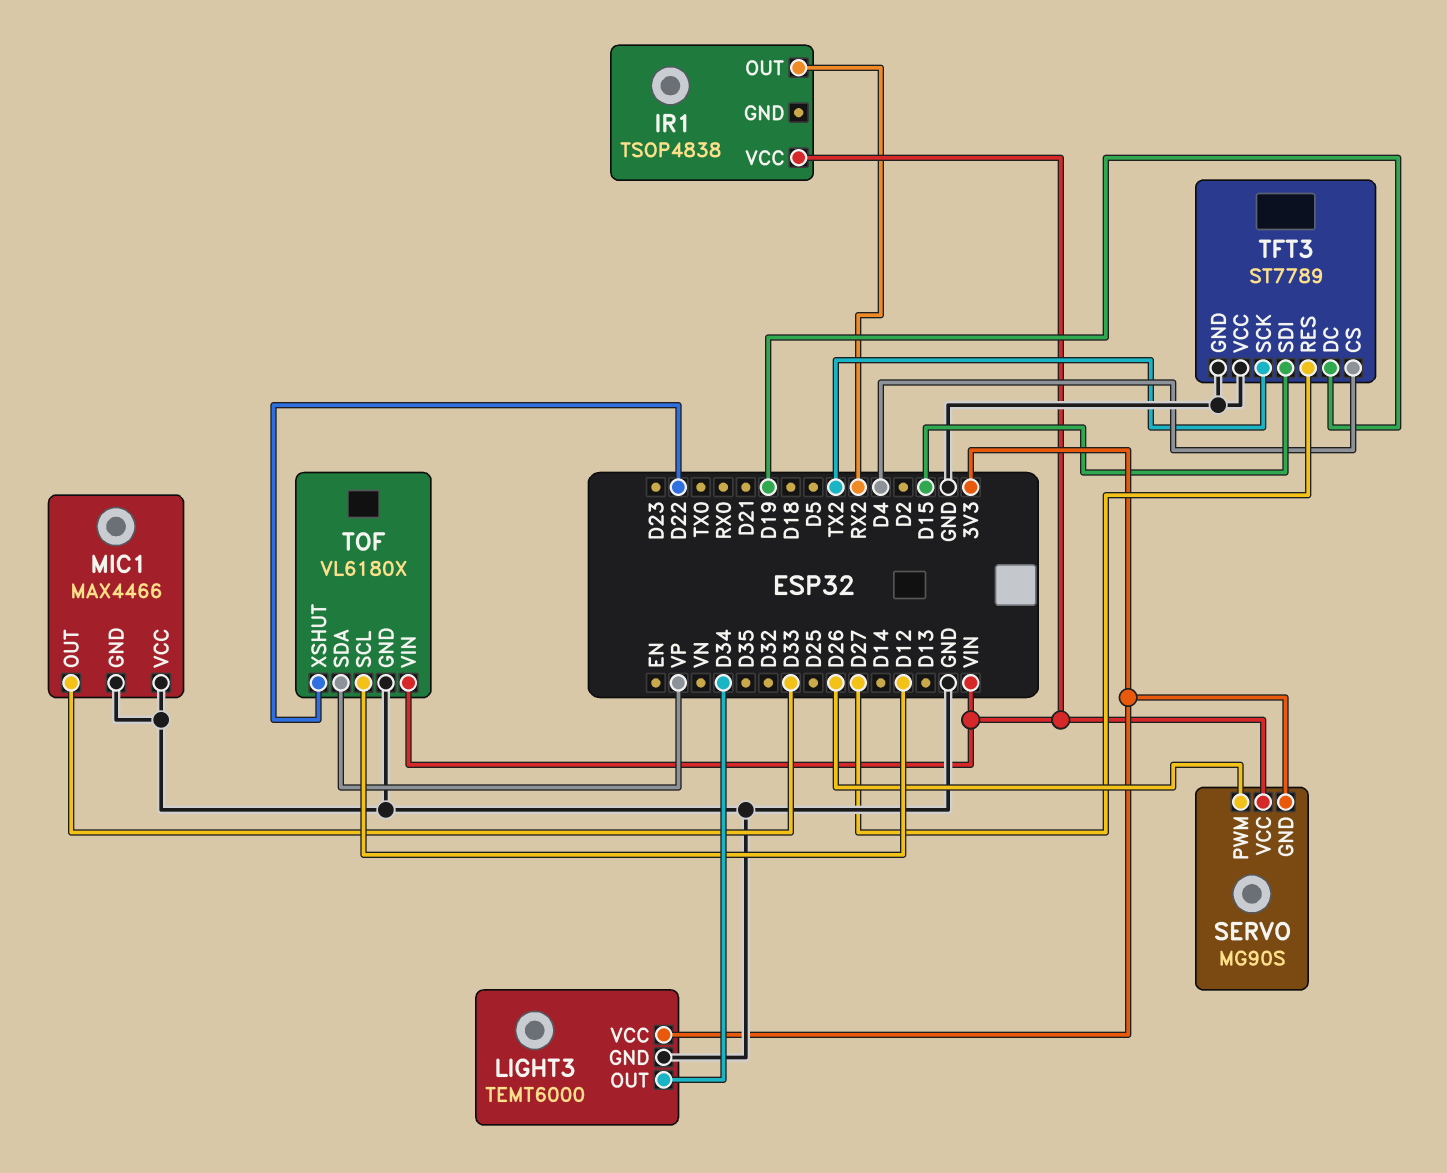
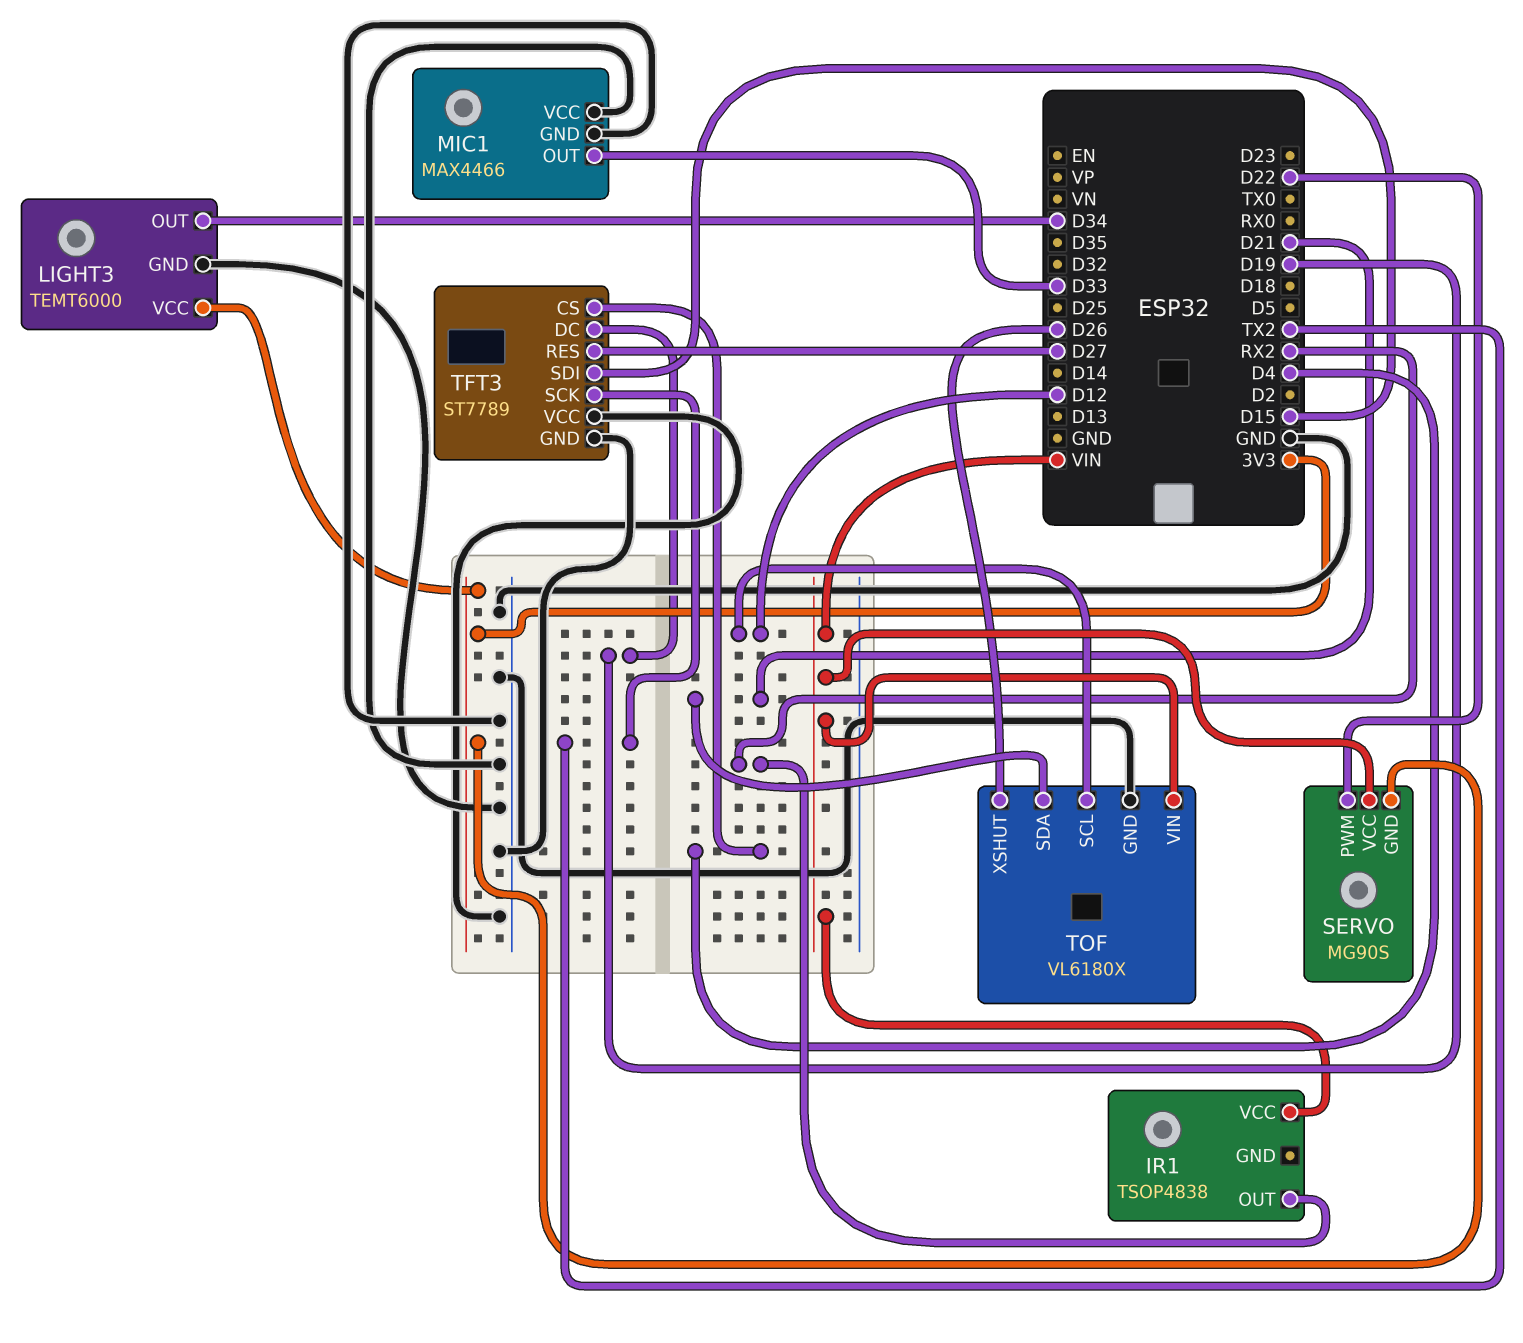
SERVO pin PWM: D26 -> D22
TOF pin SDA: VP -> D21
TOF pin XSHUT: D22 -> D26

